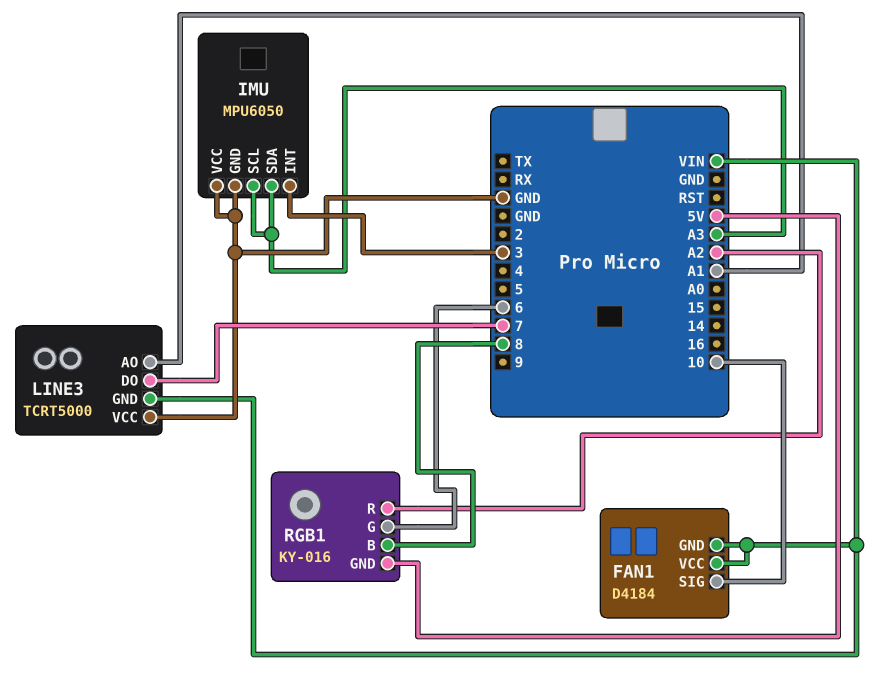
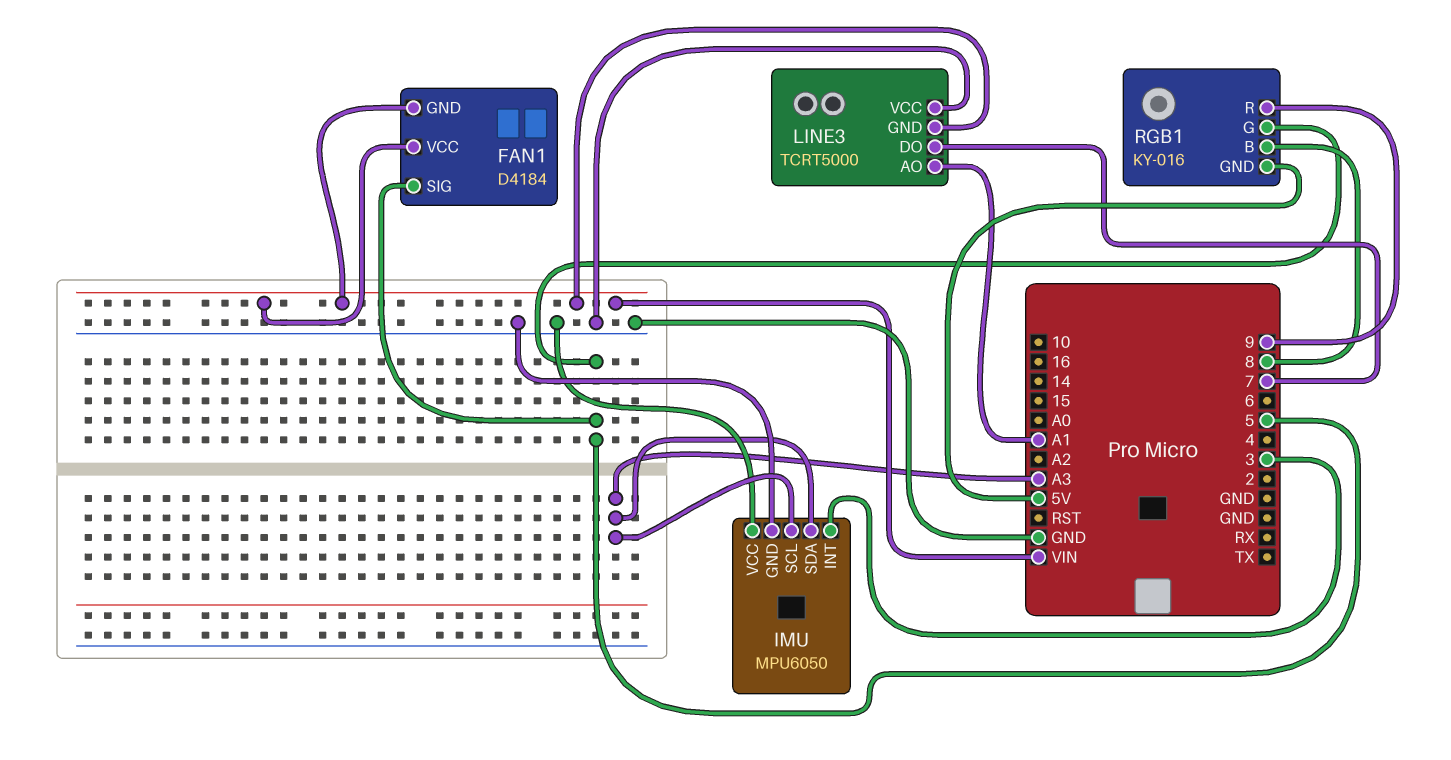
FAN1 pin SIG: 10 -> 5
RGB1 pin G: 6 -> 5
RGB1 pin R: A2 -> 9

